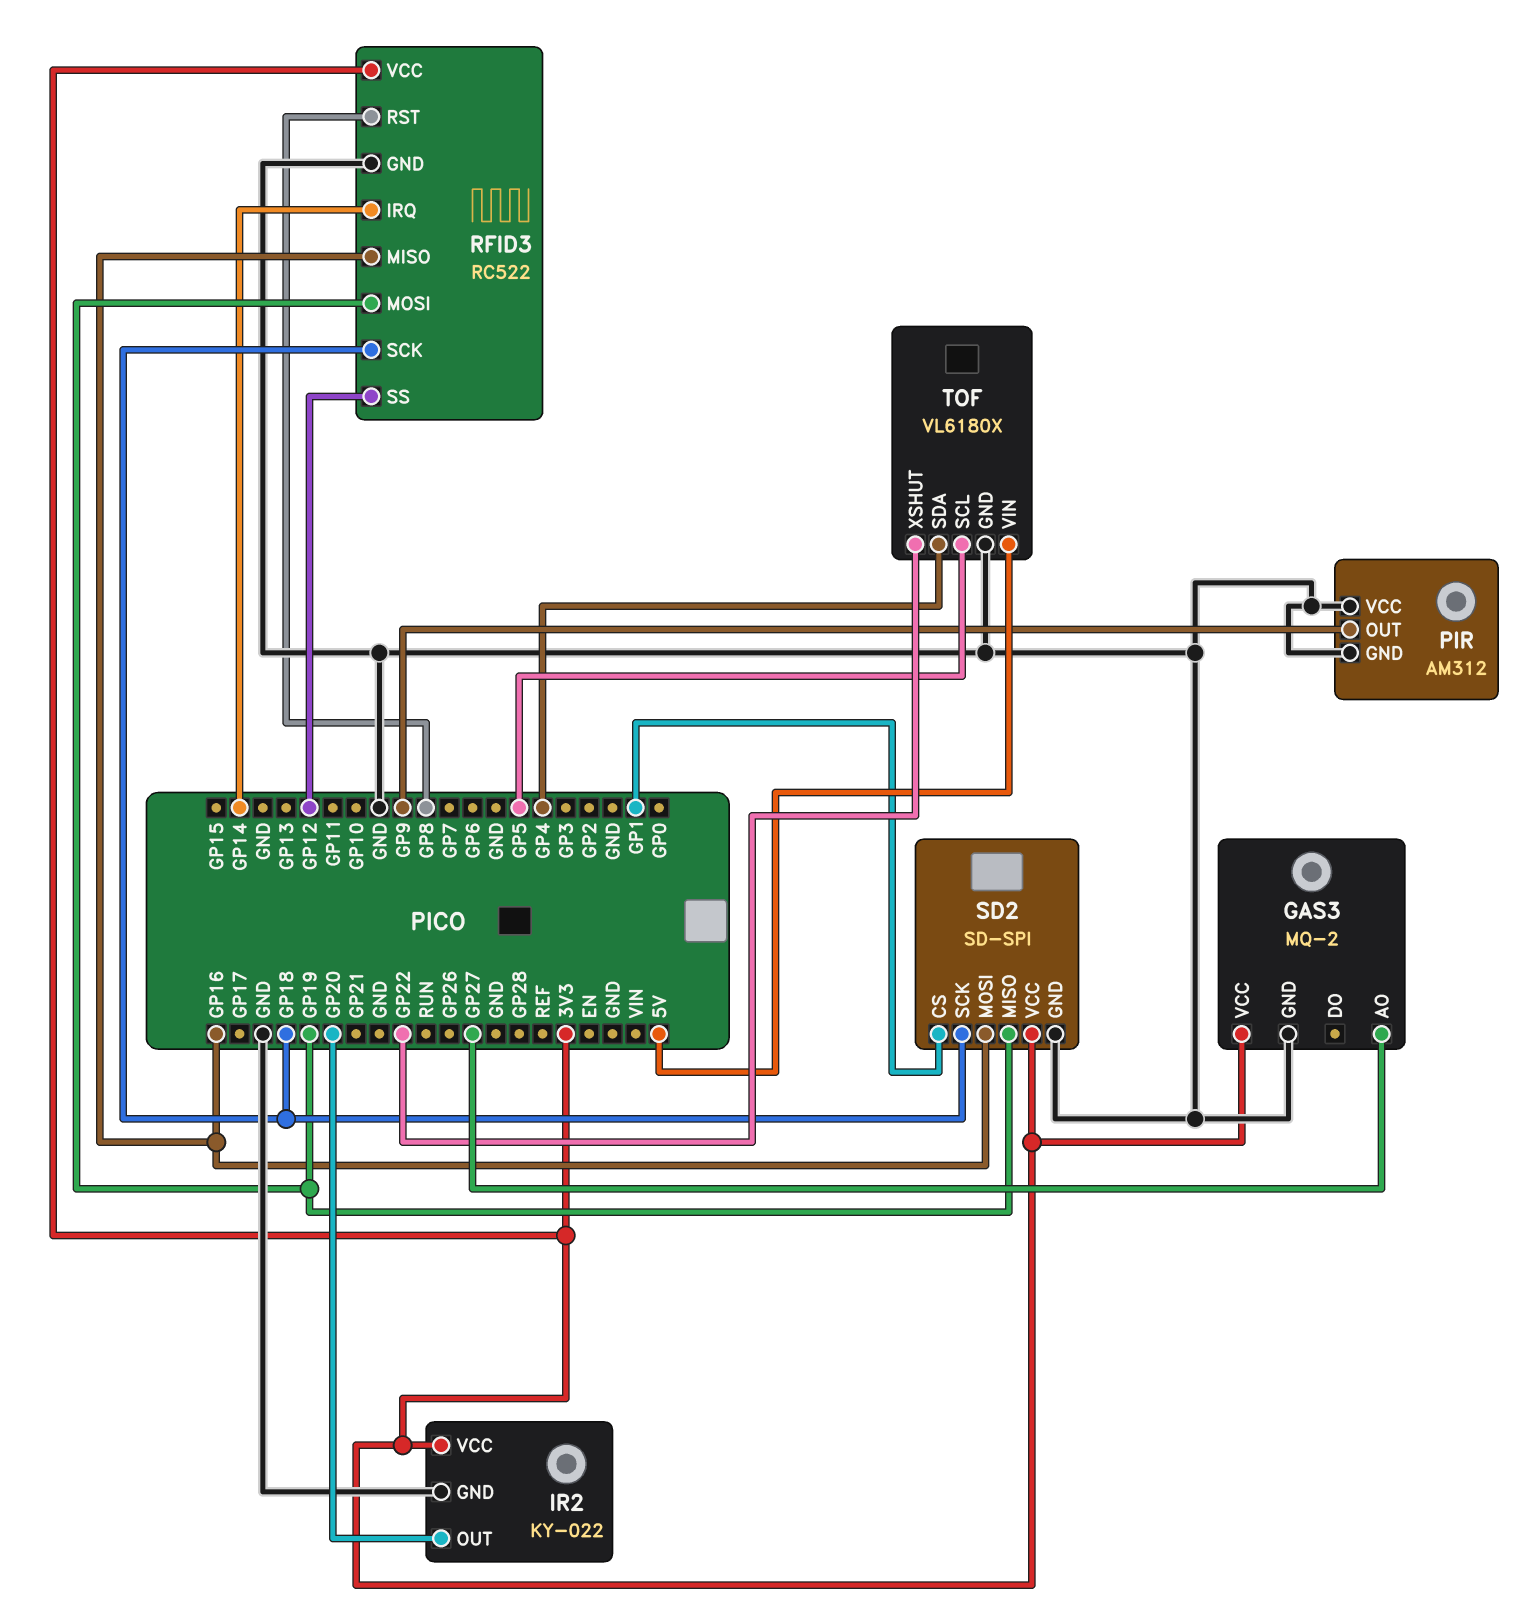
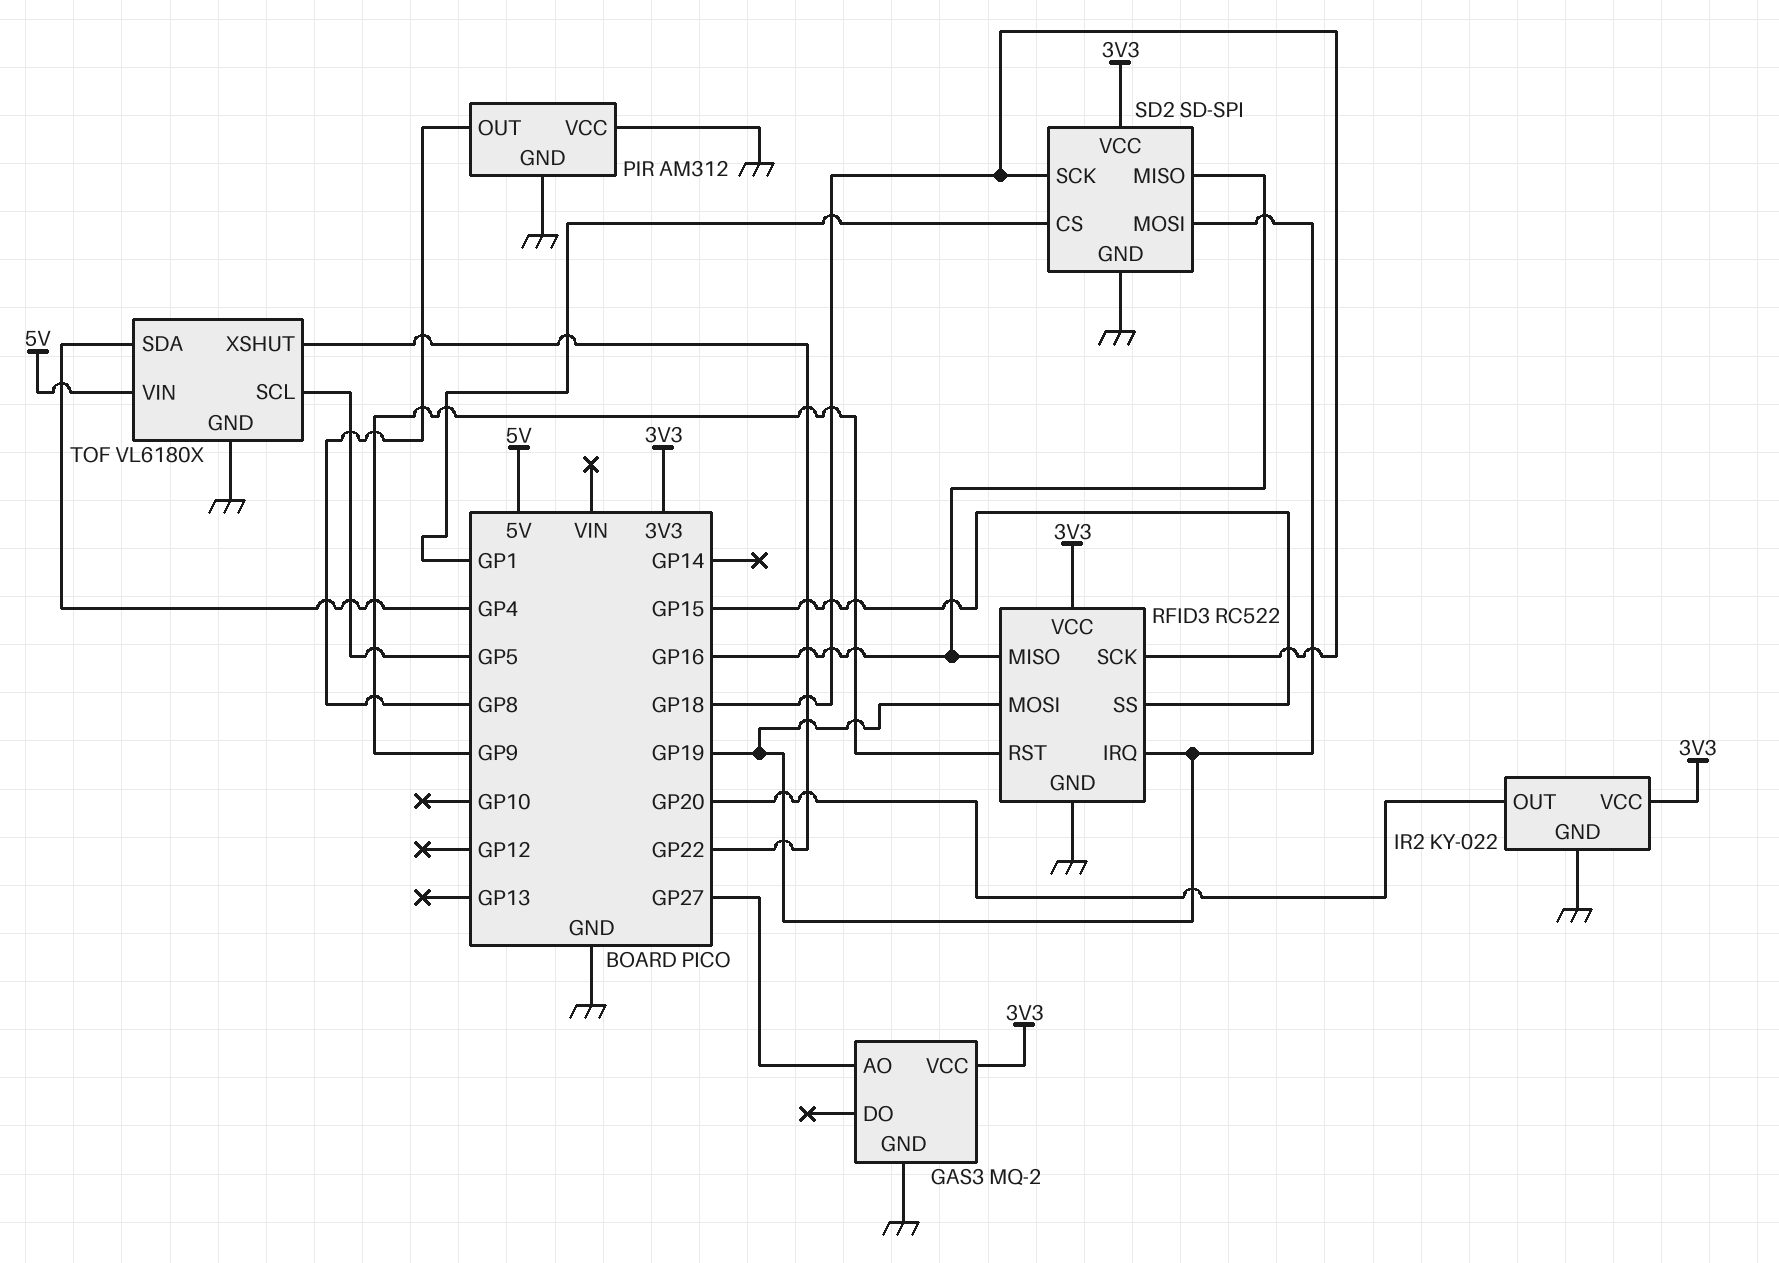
PIR pin OUT: GP9 -> GP8
RFID3 pin IRQ: GP14 -> GP19
RFID3 pin RST: GP8 -> GP9
RFID3 pin SS: GP12 -> GP15
SD2 pin MISO: GP19 -> GP16
SD2 pin MOSI: GP16 -> GP19

